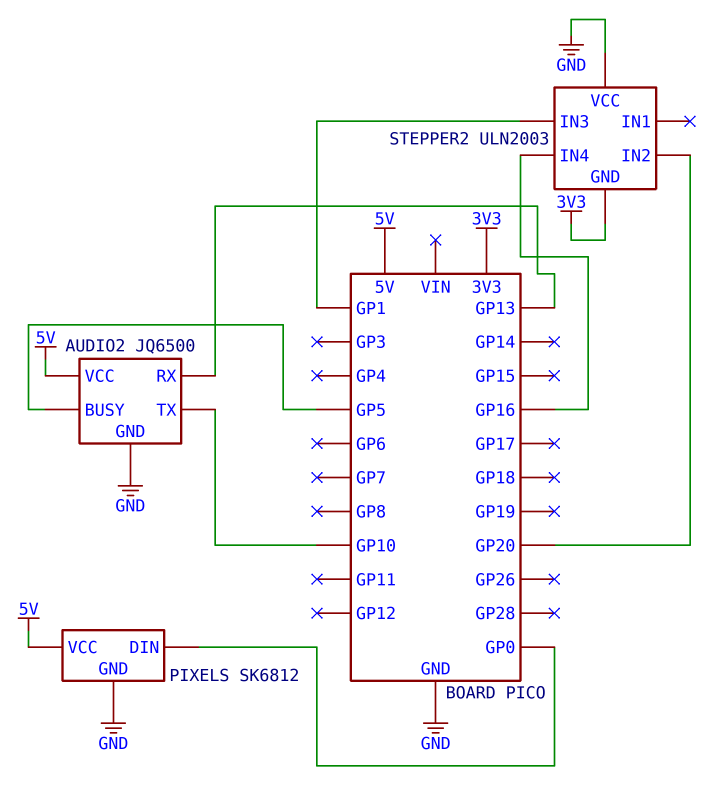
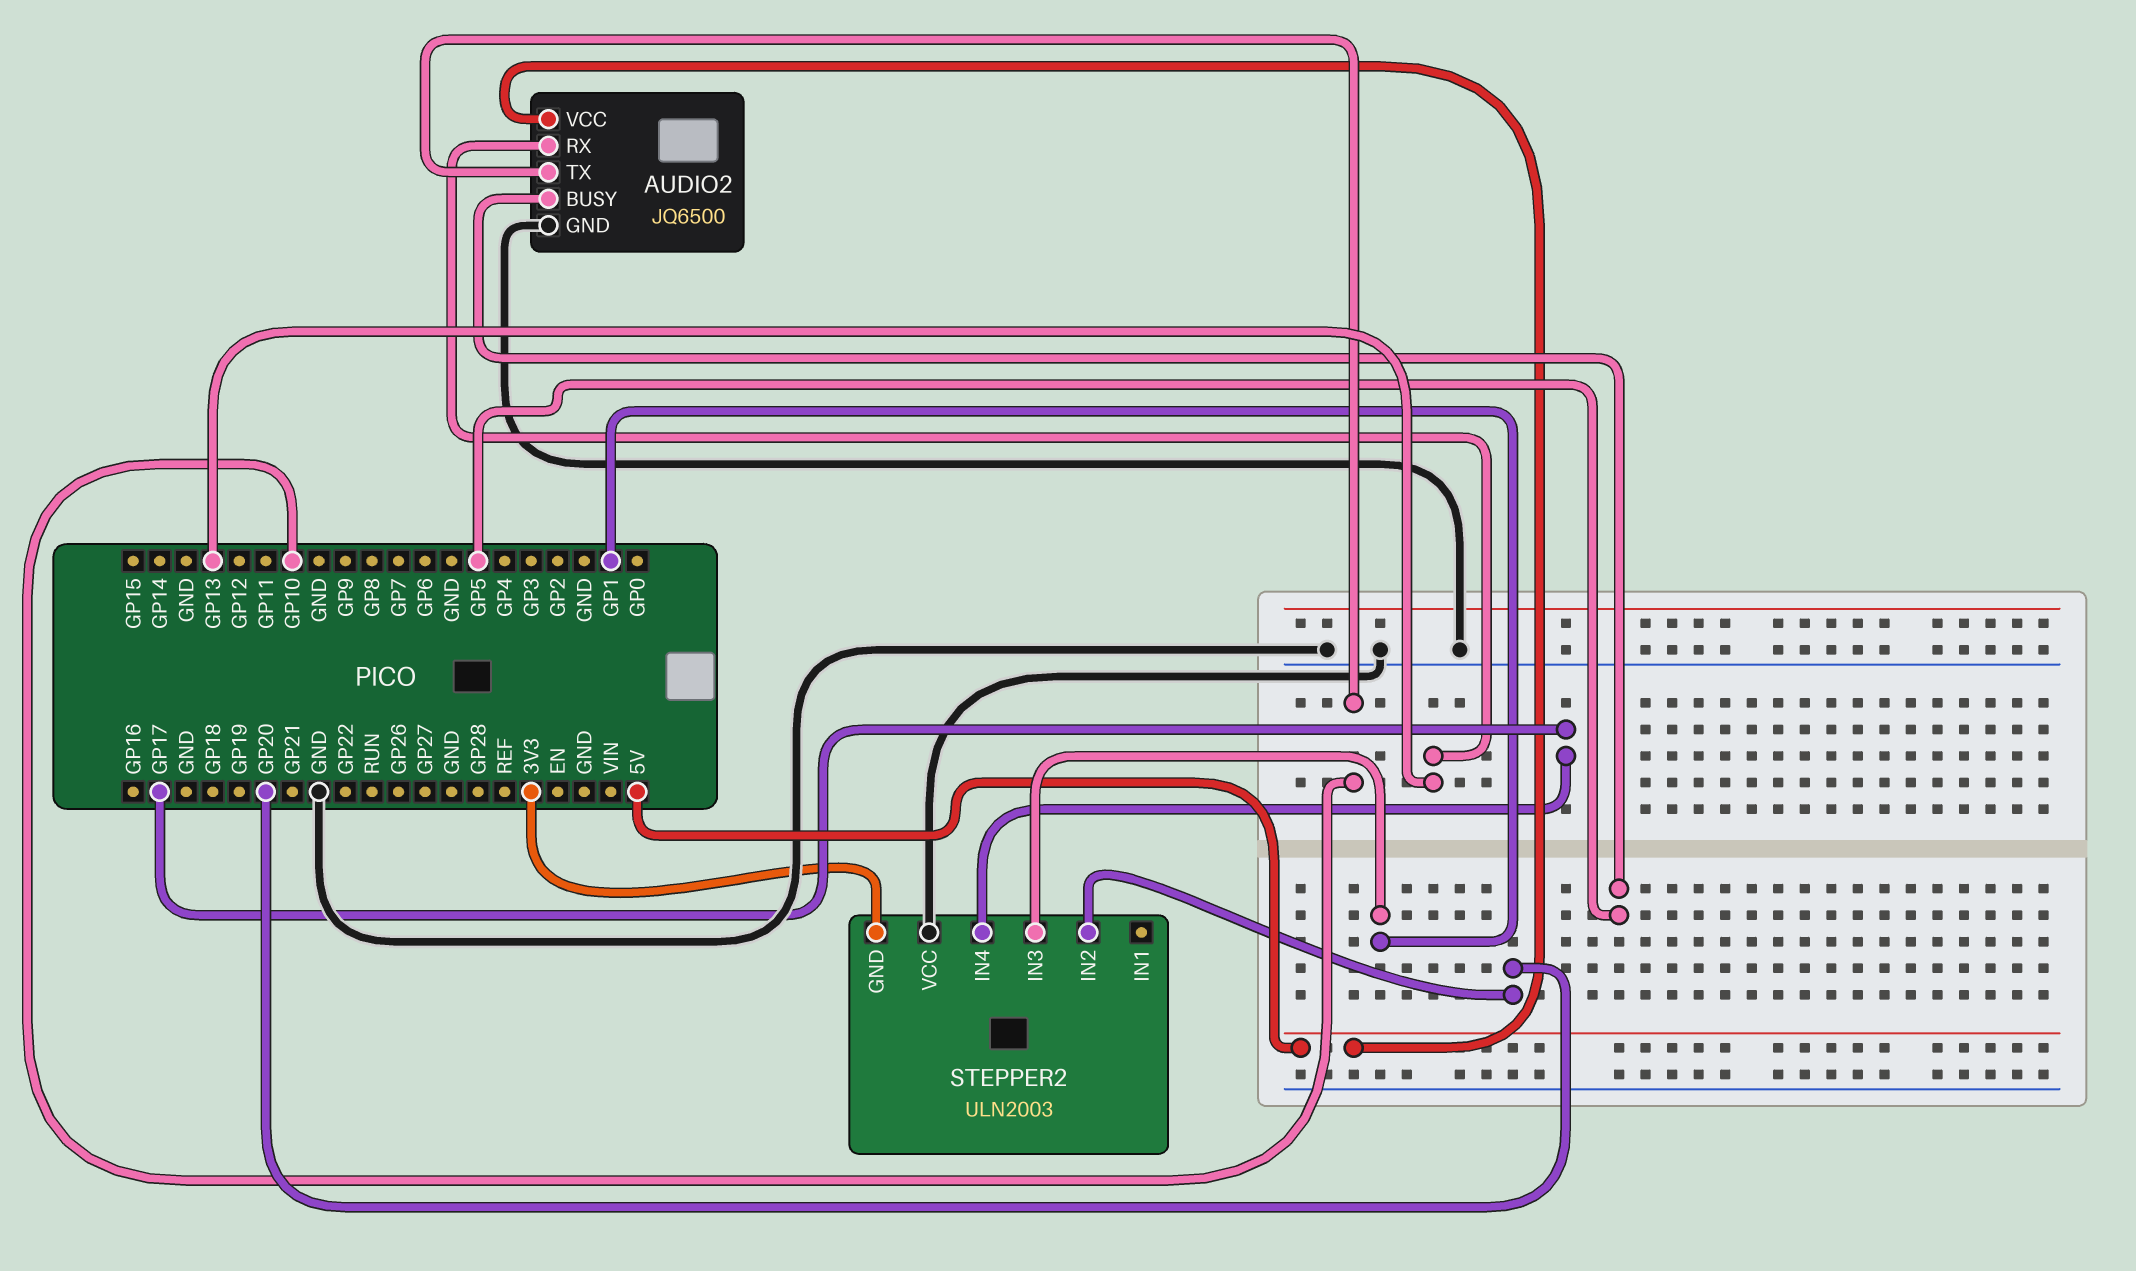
PIXELS: SK6812 -> none
PIXELS pin DIN: GP0 -> none
PIXELS pin GND: GND -> none
PIXELS pin VCC: 5V -> none
STEPPER2 pin IN4: GP16 -> GP17

